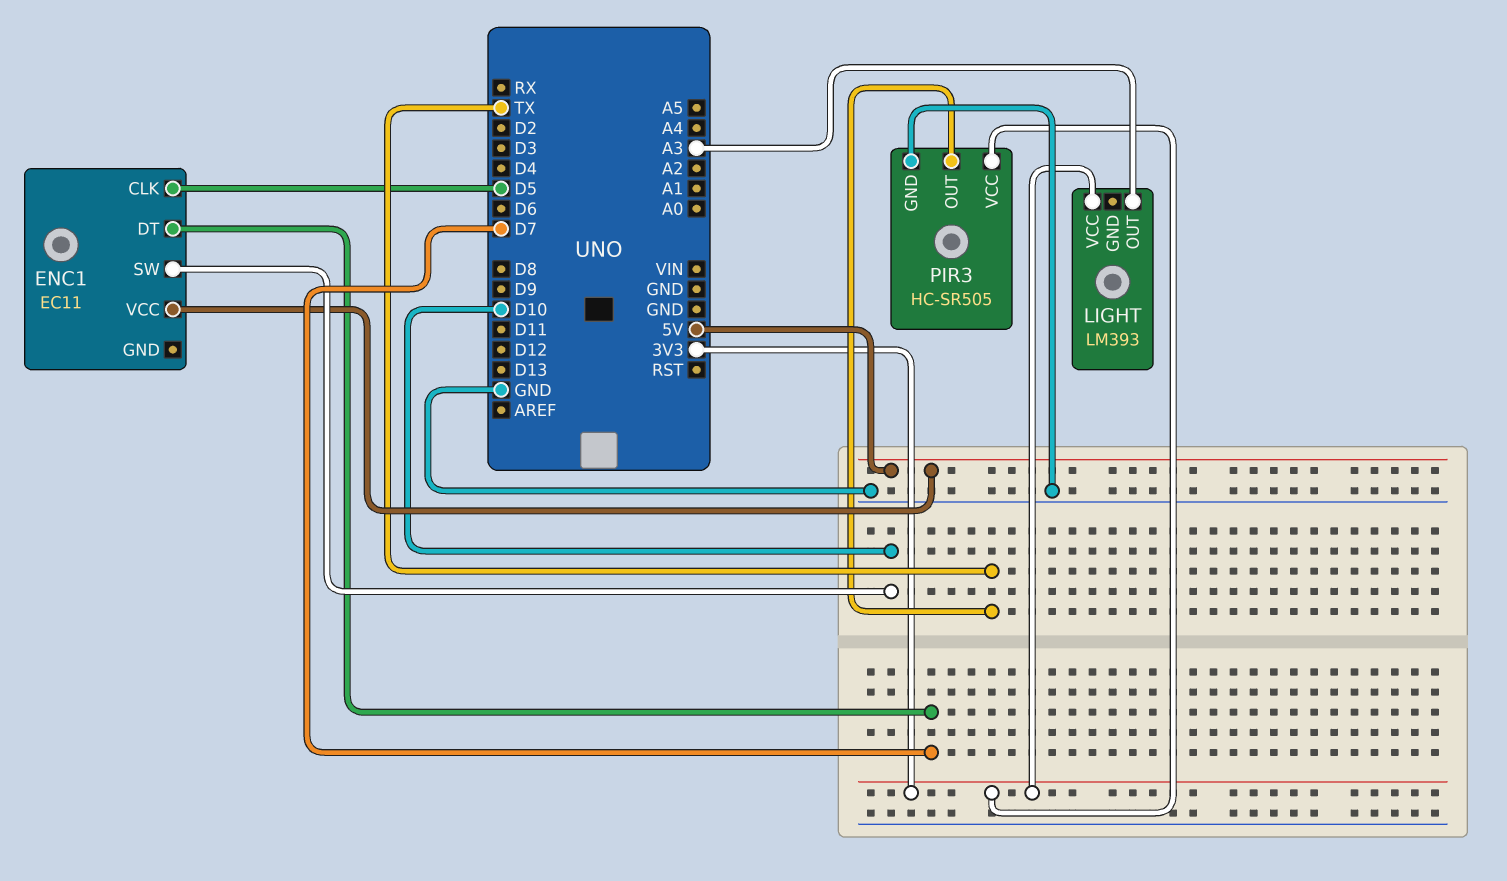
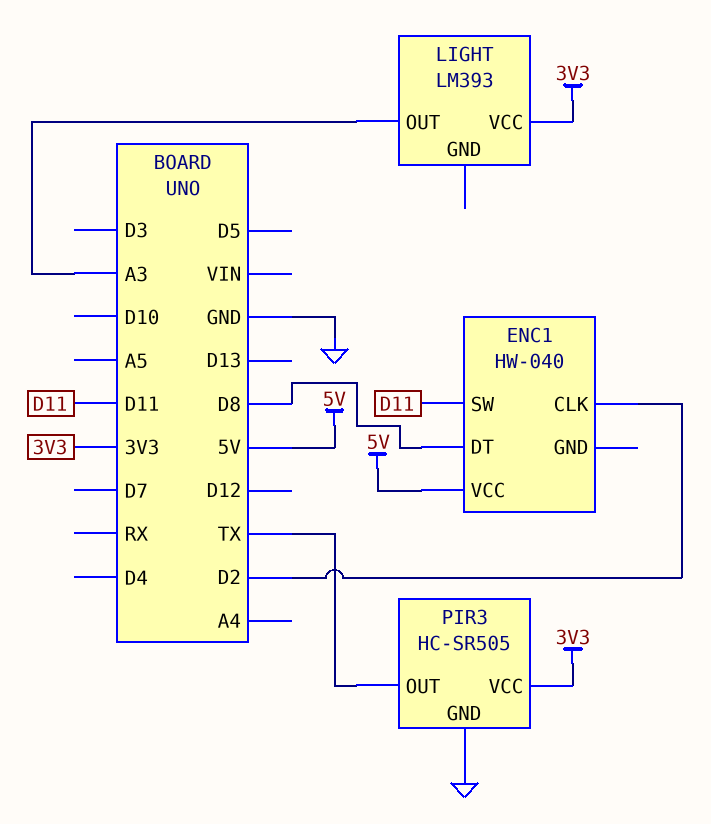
ENC1: EC11 -> HW-040
ENC1 pin CLK: D5 -> D2
ENC1 pin DT: D7 -> D8
ENC1 pin SW: D10 -> D11

